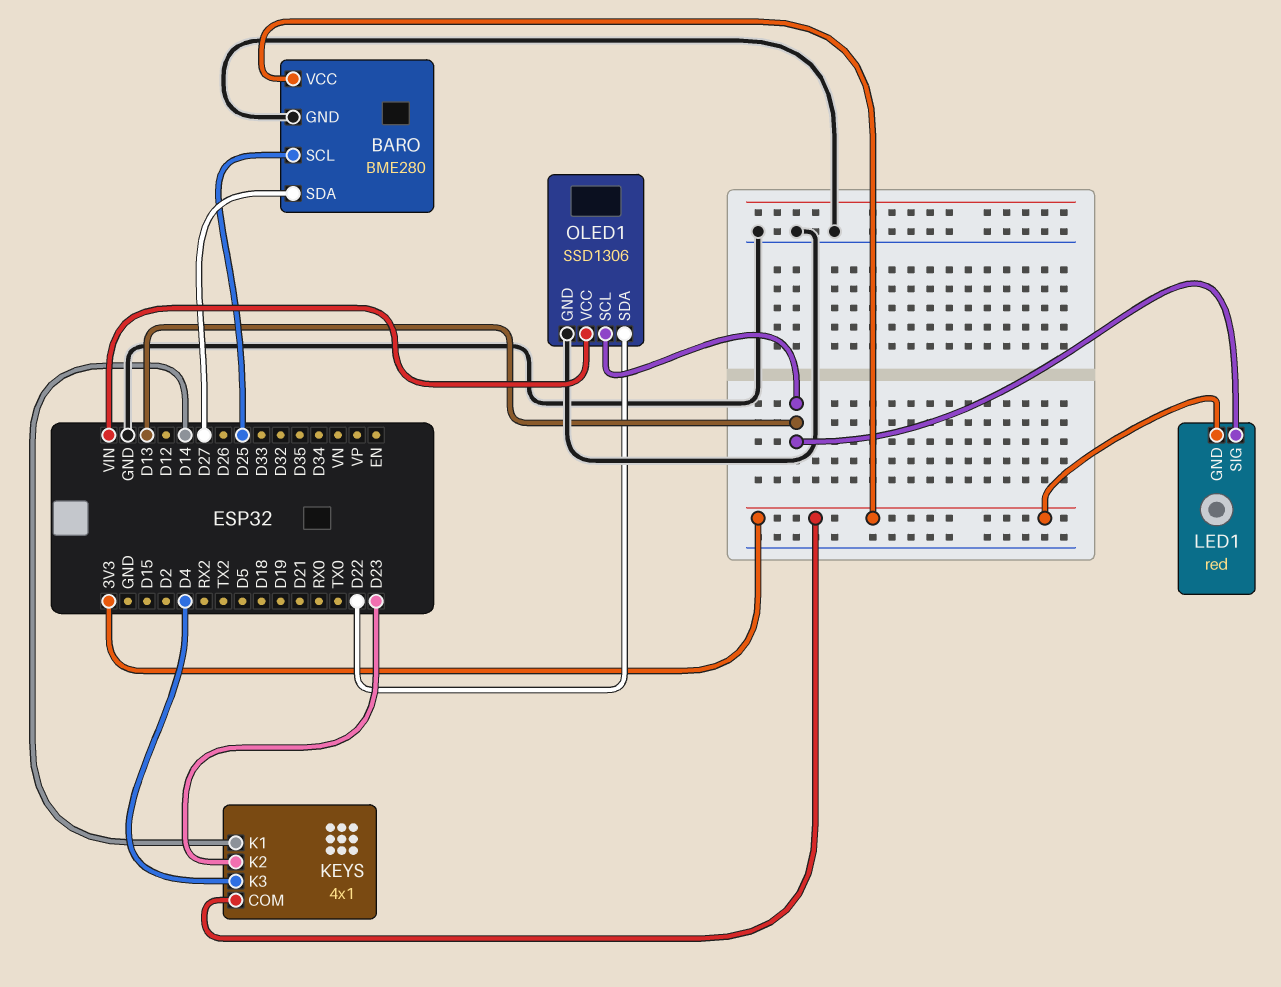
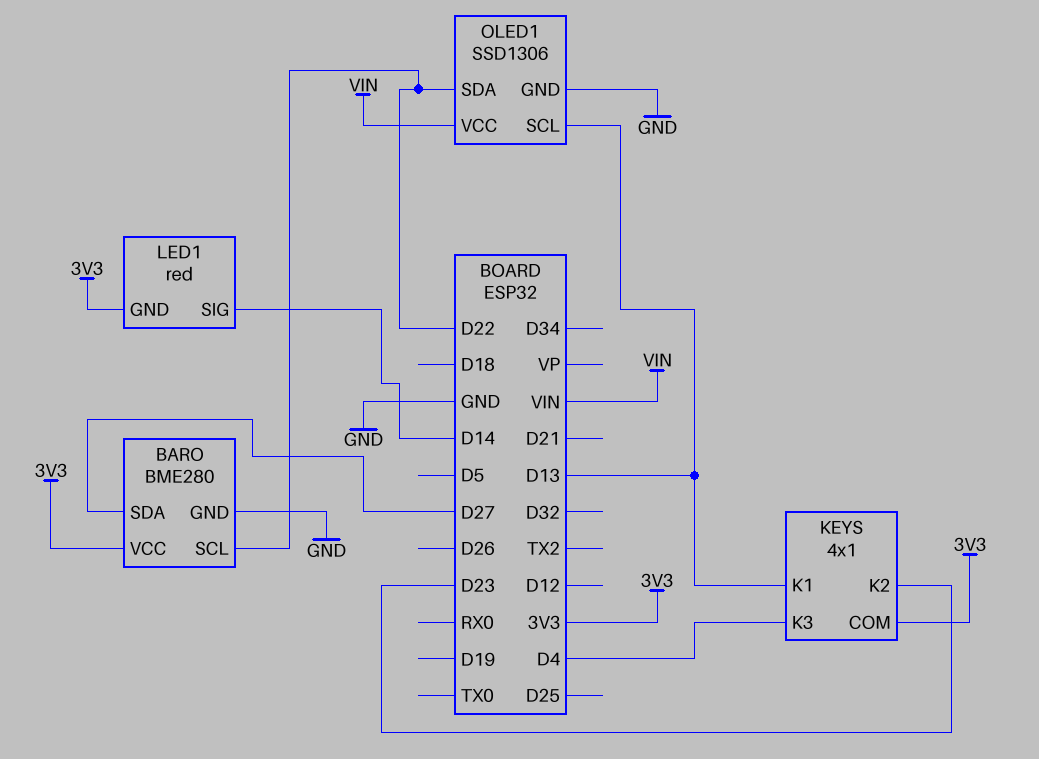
BARO pin SCL: D25 -> D22
KEYS pin K1: D14 -> D13
LED1 pin SIG: D13 -> D14

